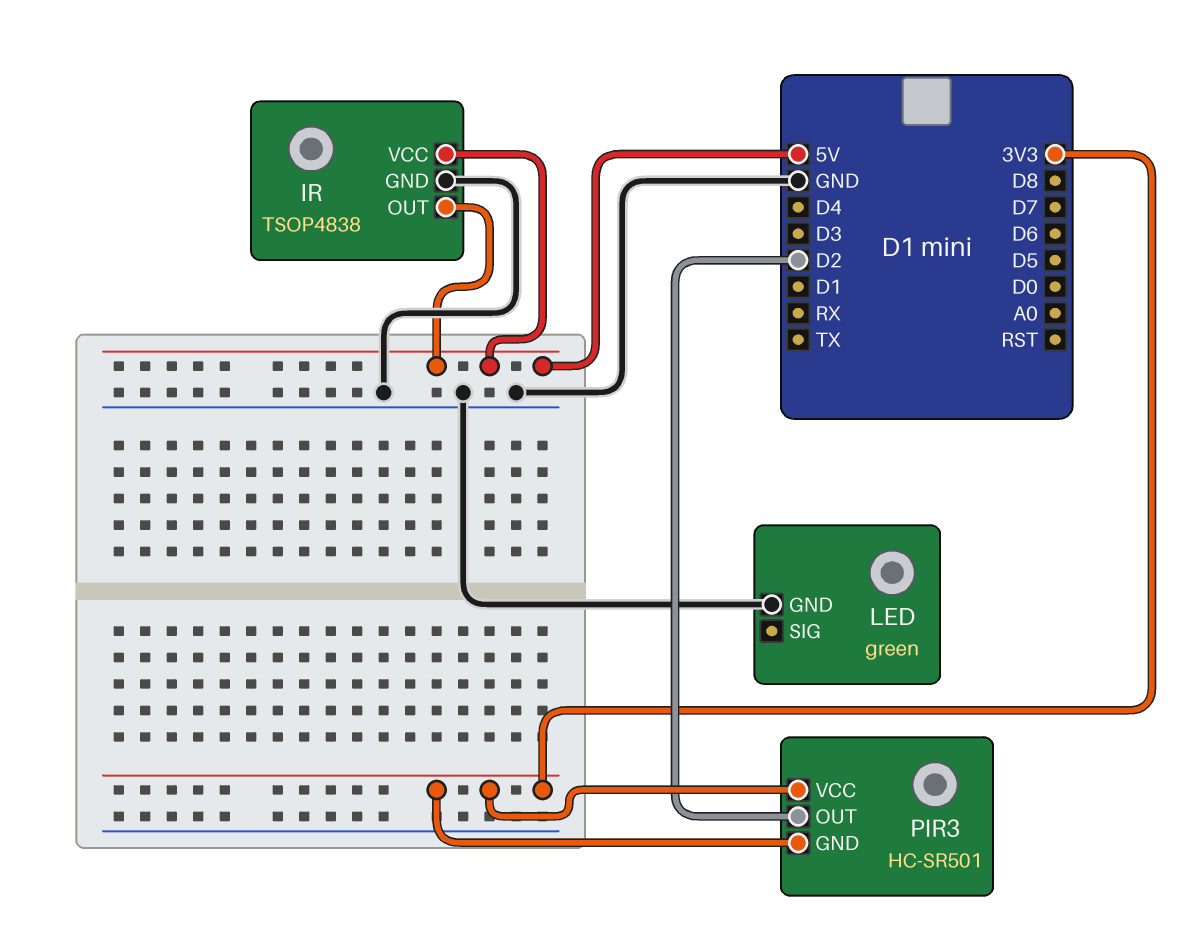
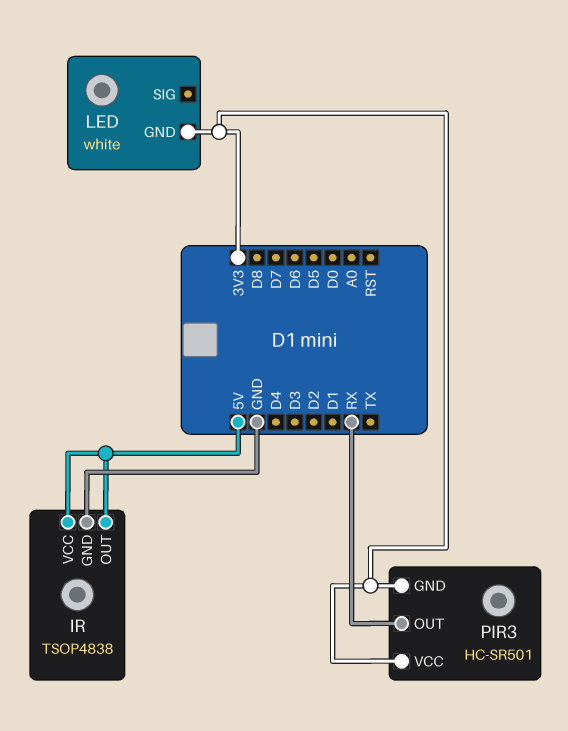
LED: green -> white
LED pin GND: GND -> 3V3
PIR3 pin OUT: D2 -> RX

